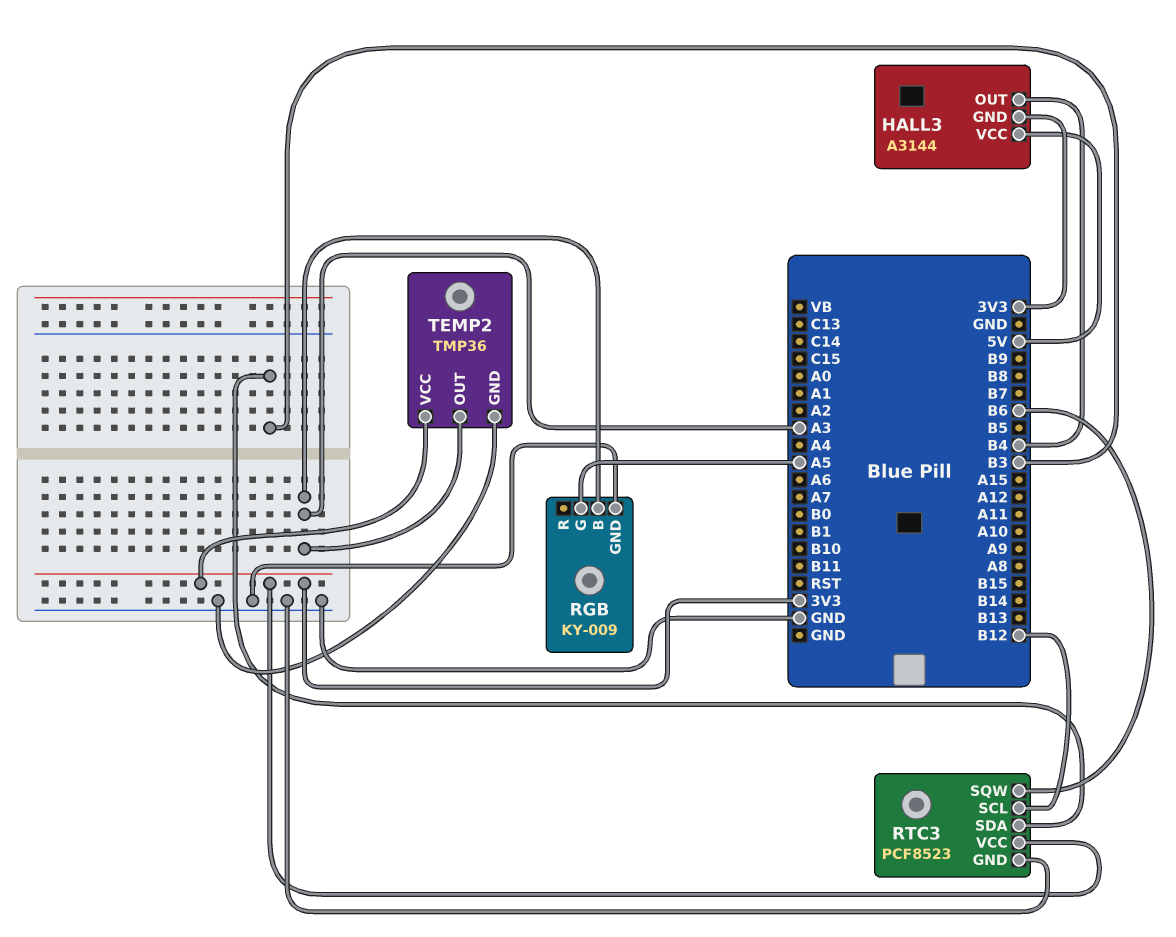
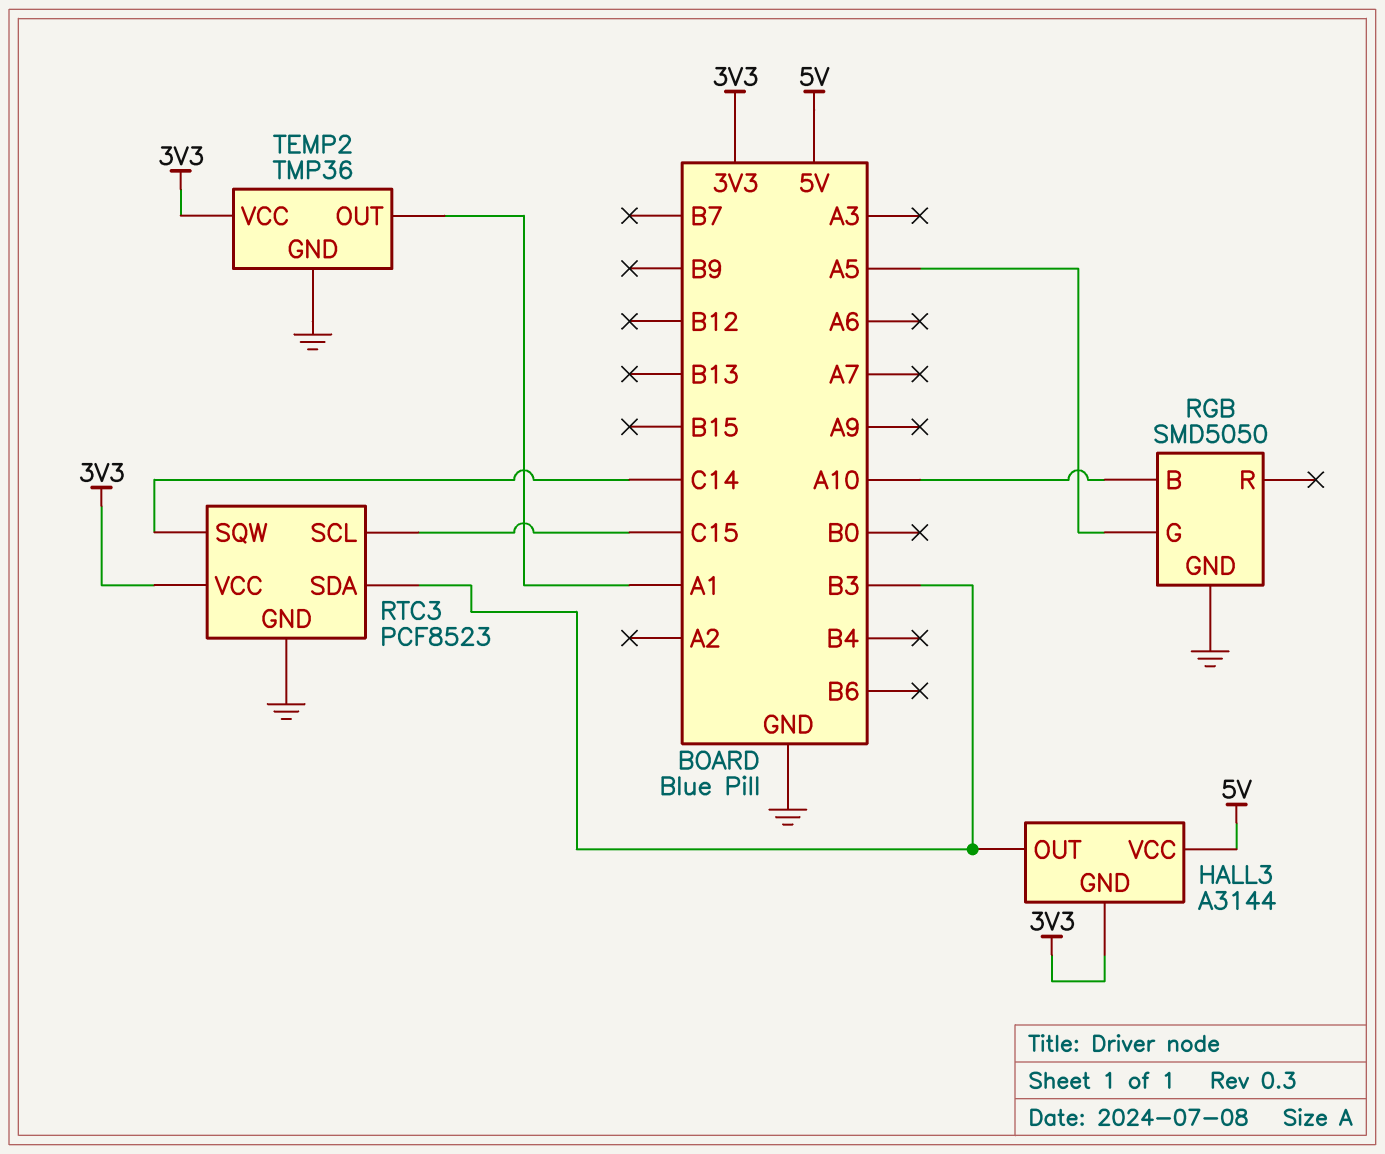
HALL3 pin OUT: B4 -> B3
RGB: KY-009 -> SMD5050
RGB pin B: A3 -> A10
RTC3 pin SCL: B12 -> C15
RTC3 pin SQW: B6 -> C14
TEMP2 pin OUT: A3 -> A1

